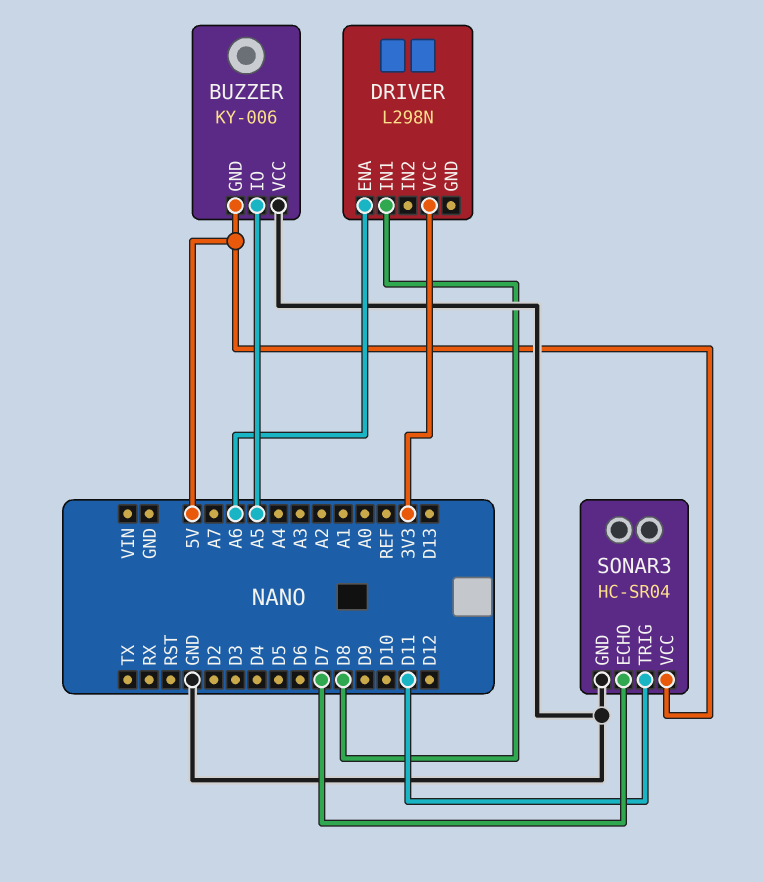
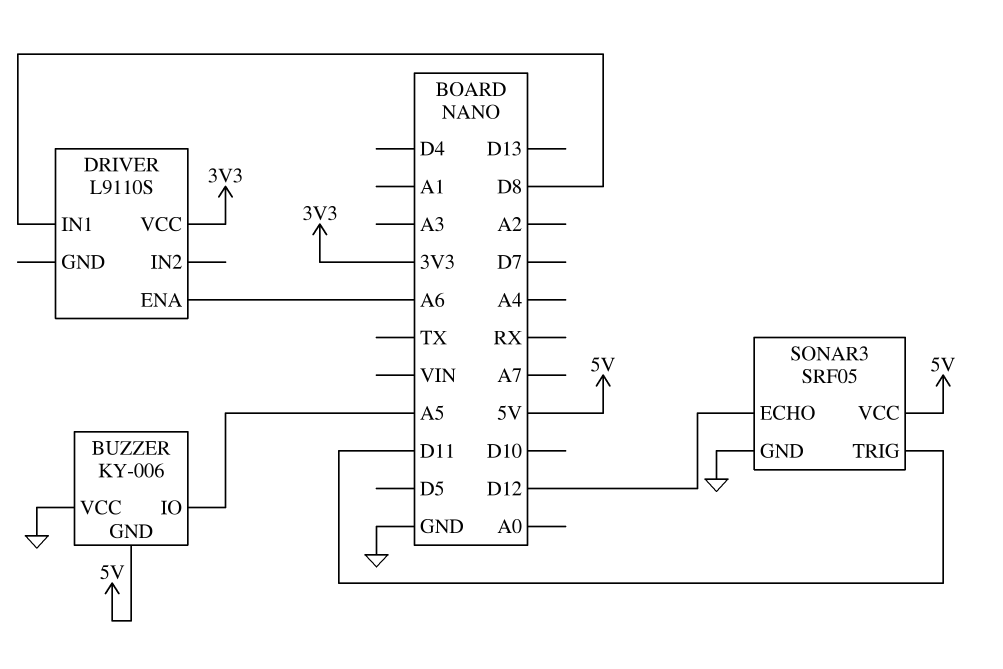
DRIVER: L298N -> L9110S
SONAR3: HC-SR04 -> SRF05
SONAR3 pin ECHO: D7 -> D12

